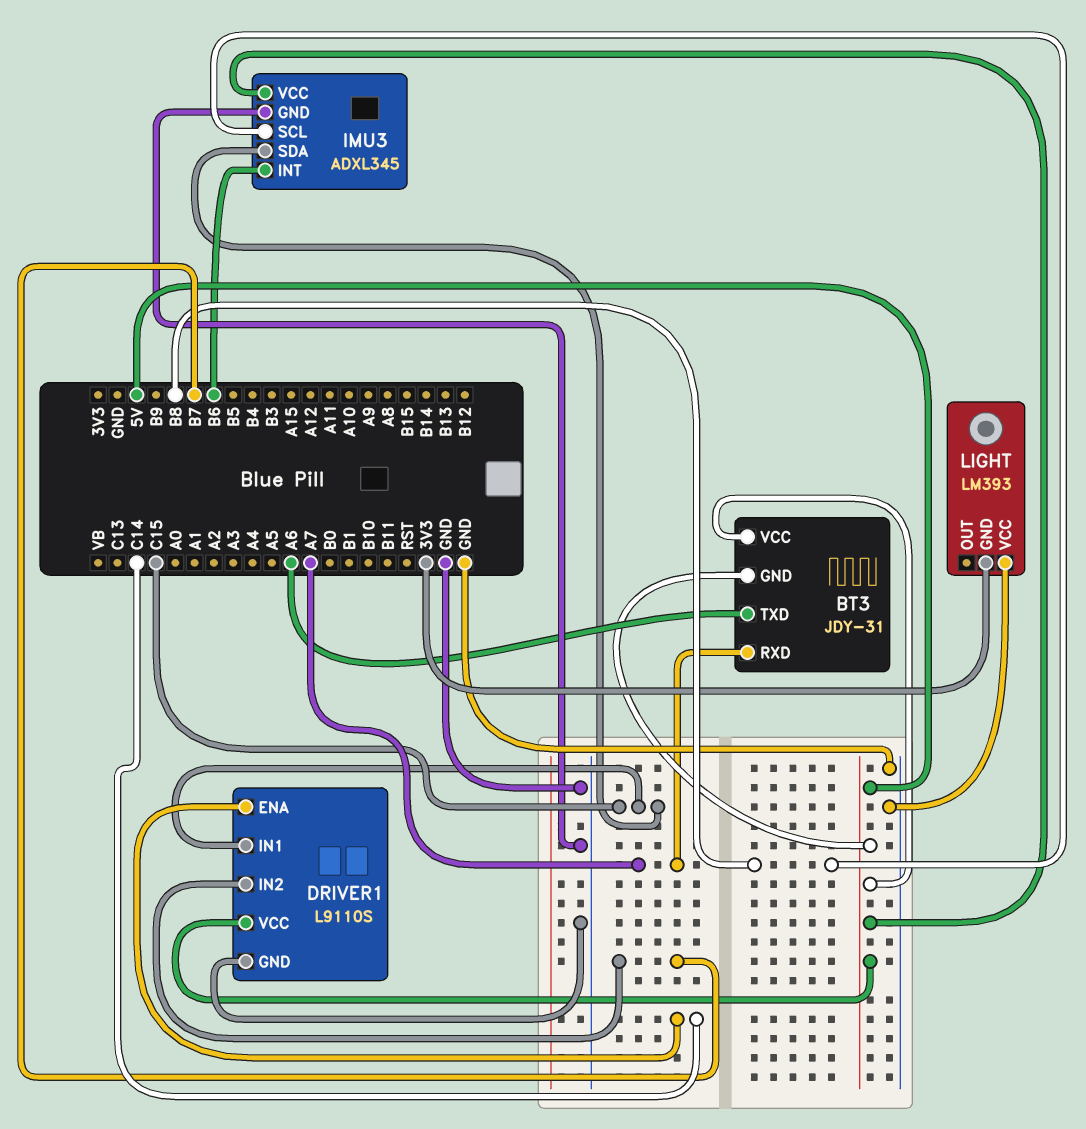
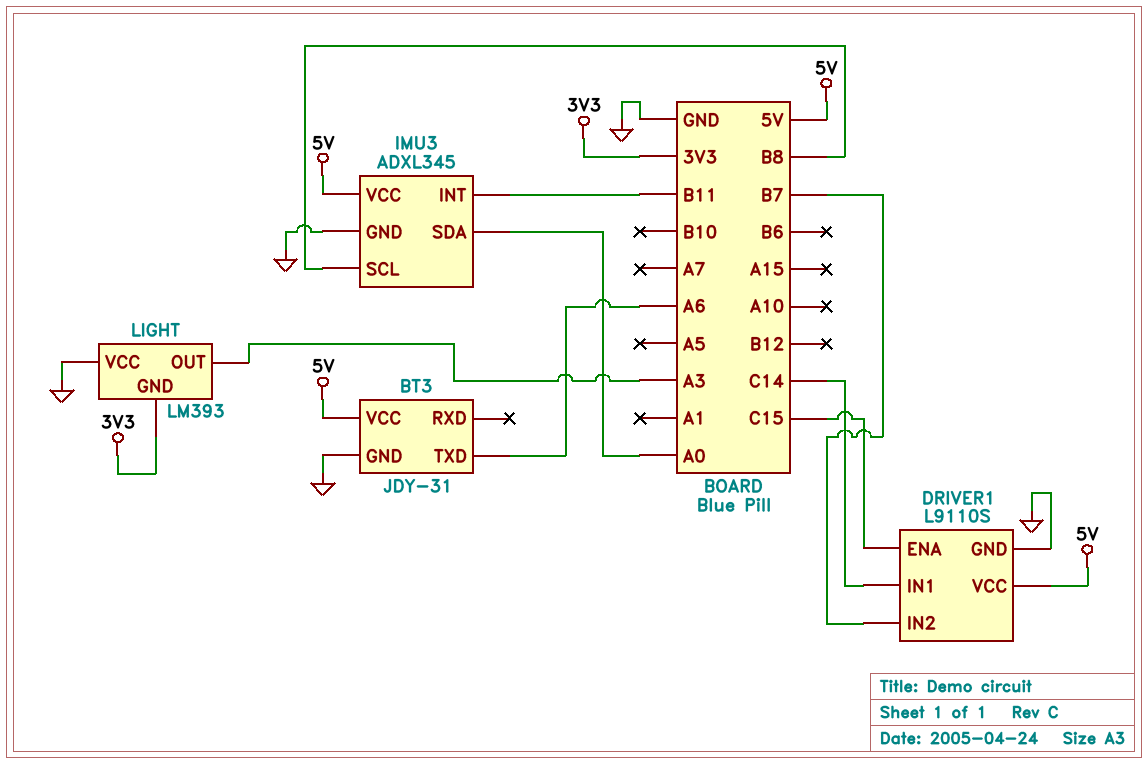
BT3 pin GND: 5V -> GND
BT3 pin RXD: A7 -> none
DRIVER1 pin ENA: C14 -> C15
DRIVER1 pin IN1: C15 -> C14
IMU3 pin INT: B6 -> B11
IMU3 pin SDA: C15 -> A0
LIGHT pin OUT: none -> A3

